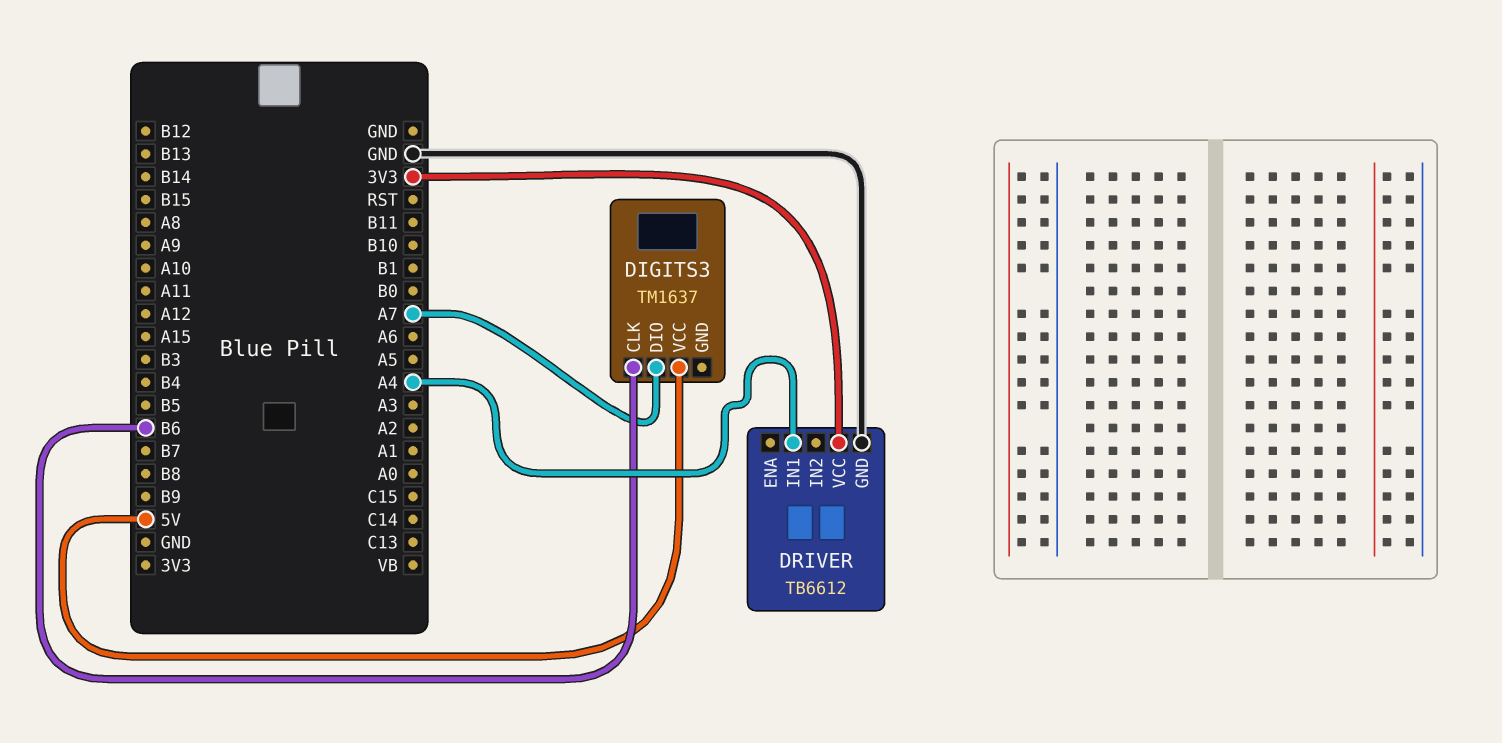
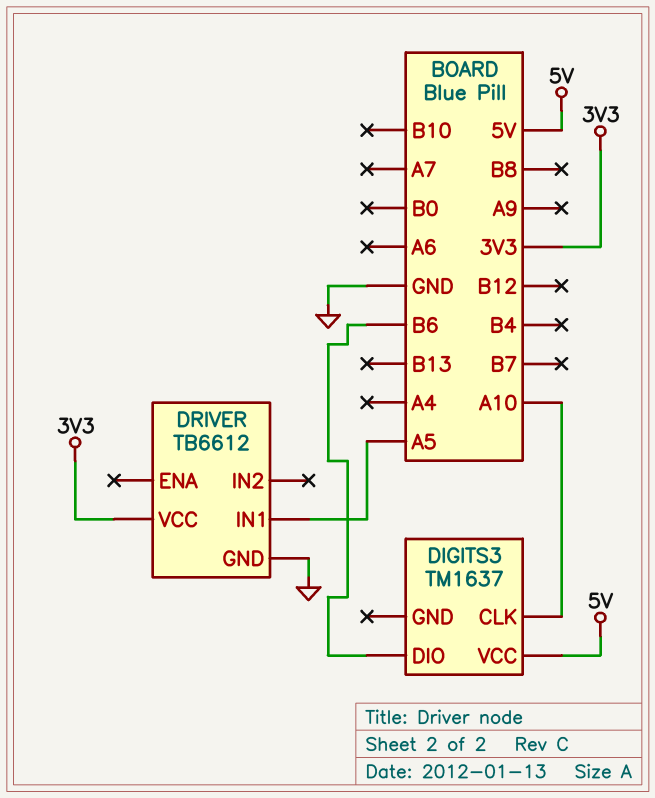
DIGITS3 pin CLK: B6 -> A10
DIGITS3 pin DIO: A7 -> B6
DRIVER pin IN1: A4 -> A5

